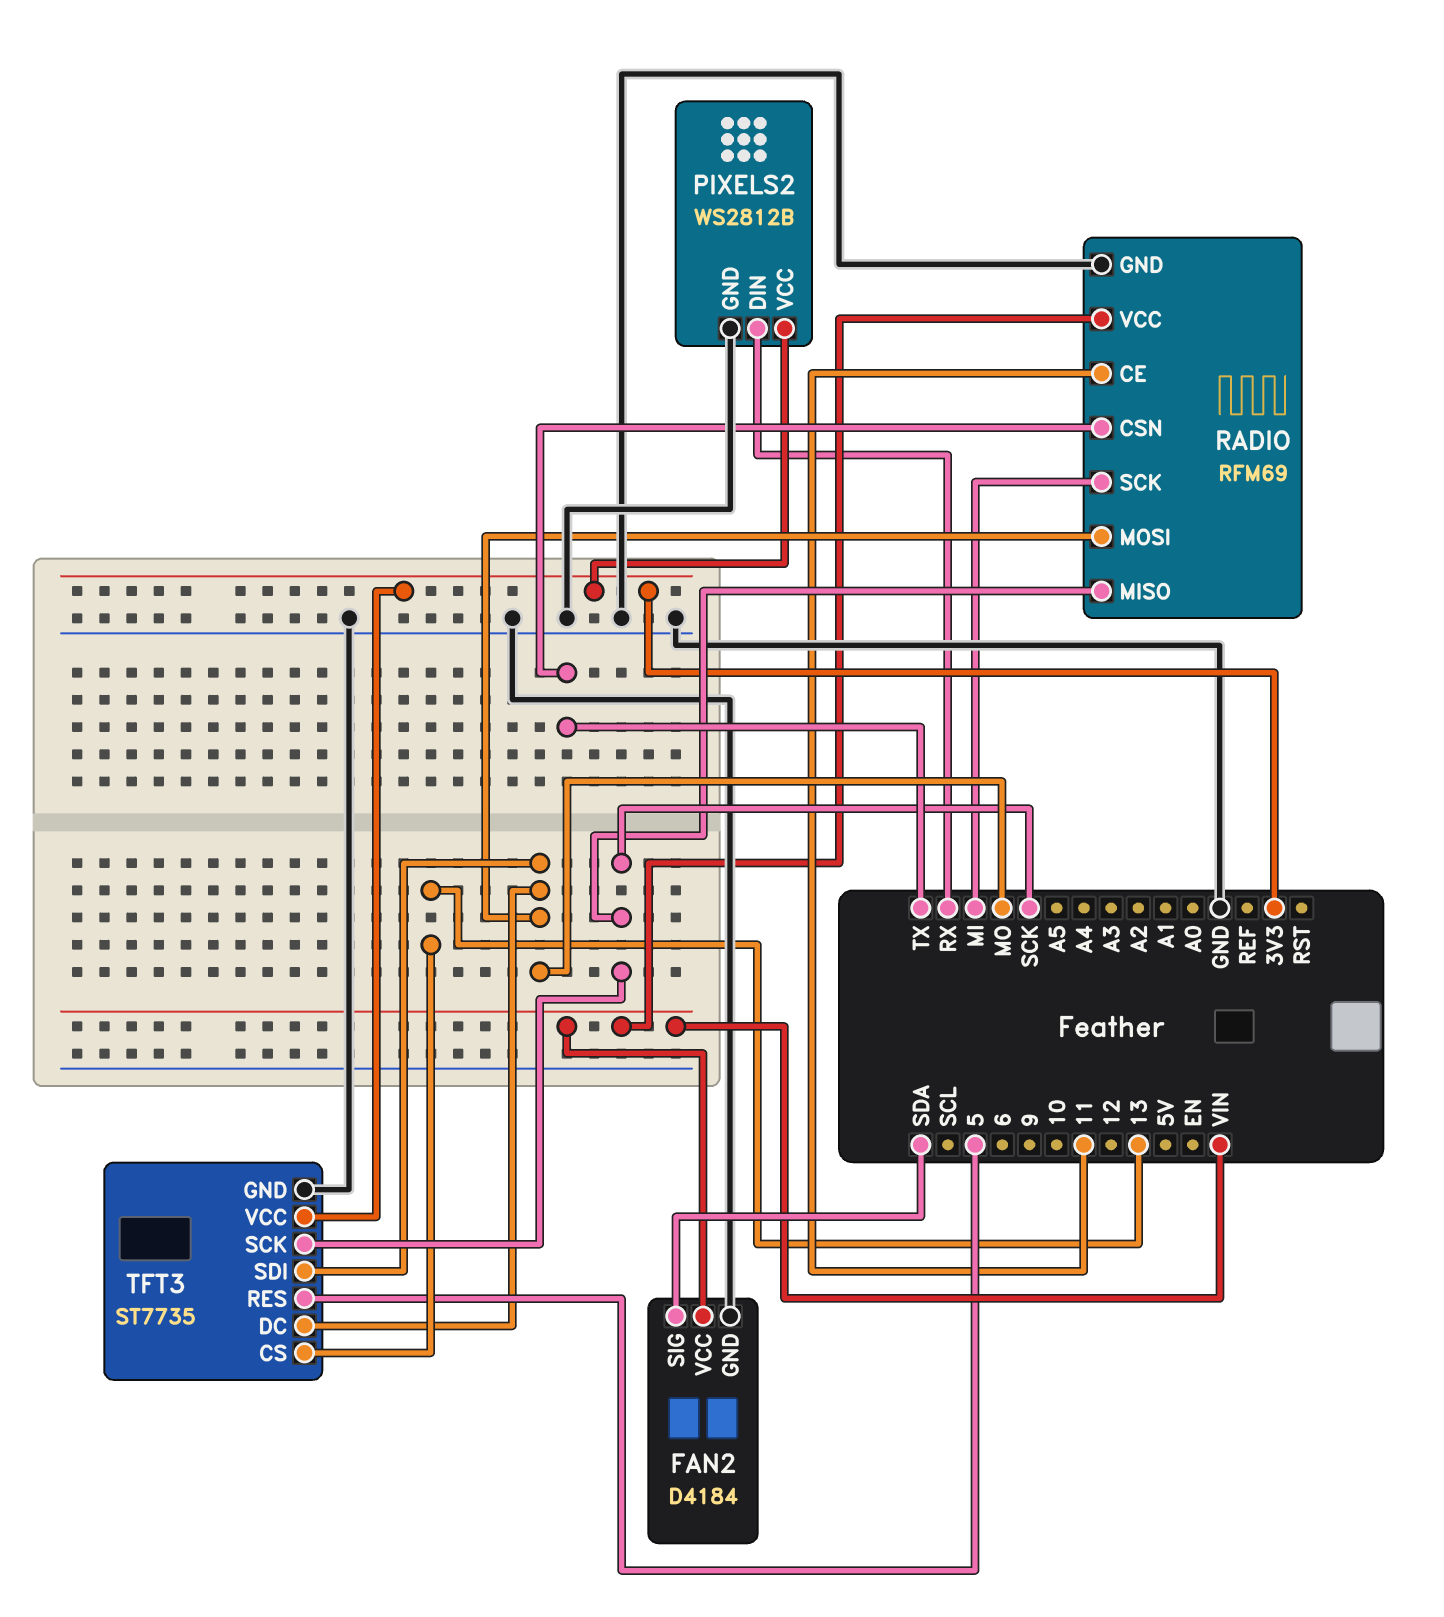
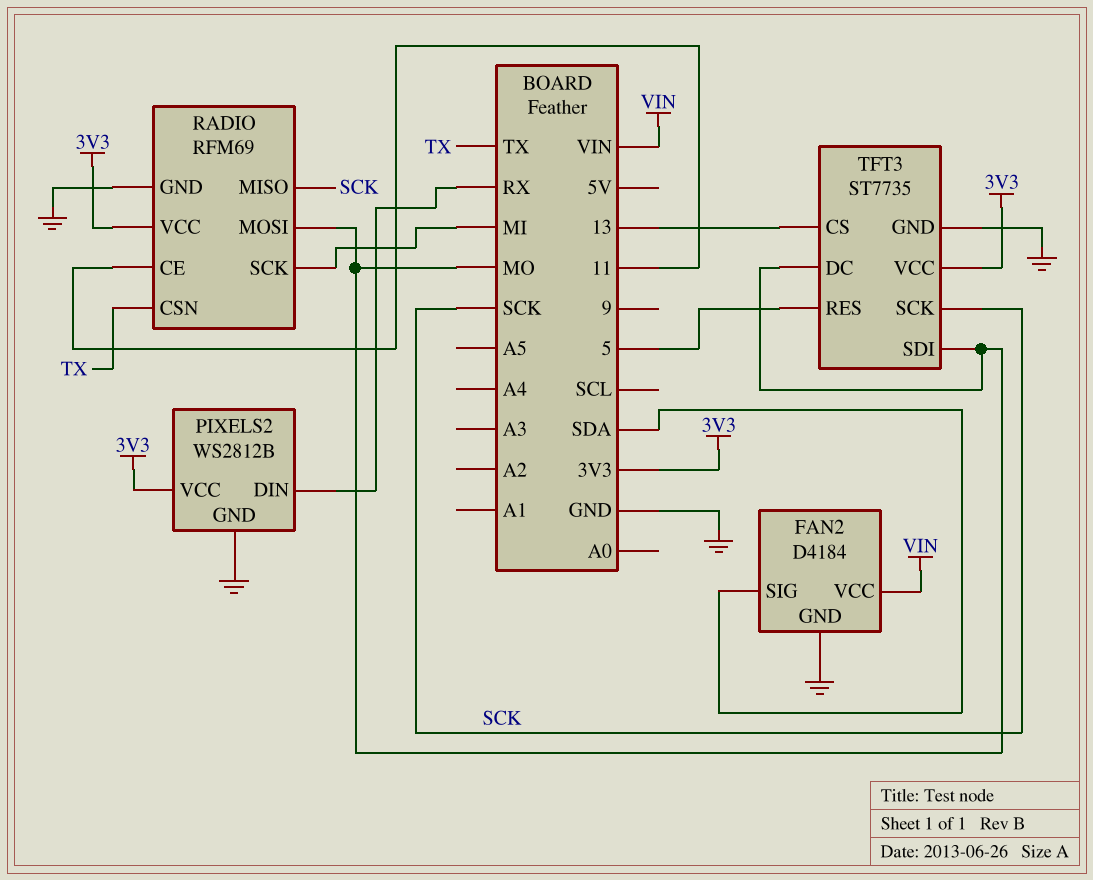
RADIO pin VCC: VIN -> 3V3

